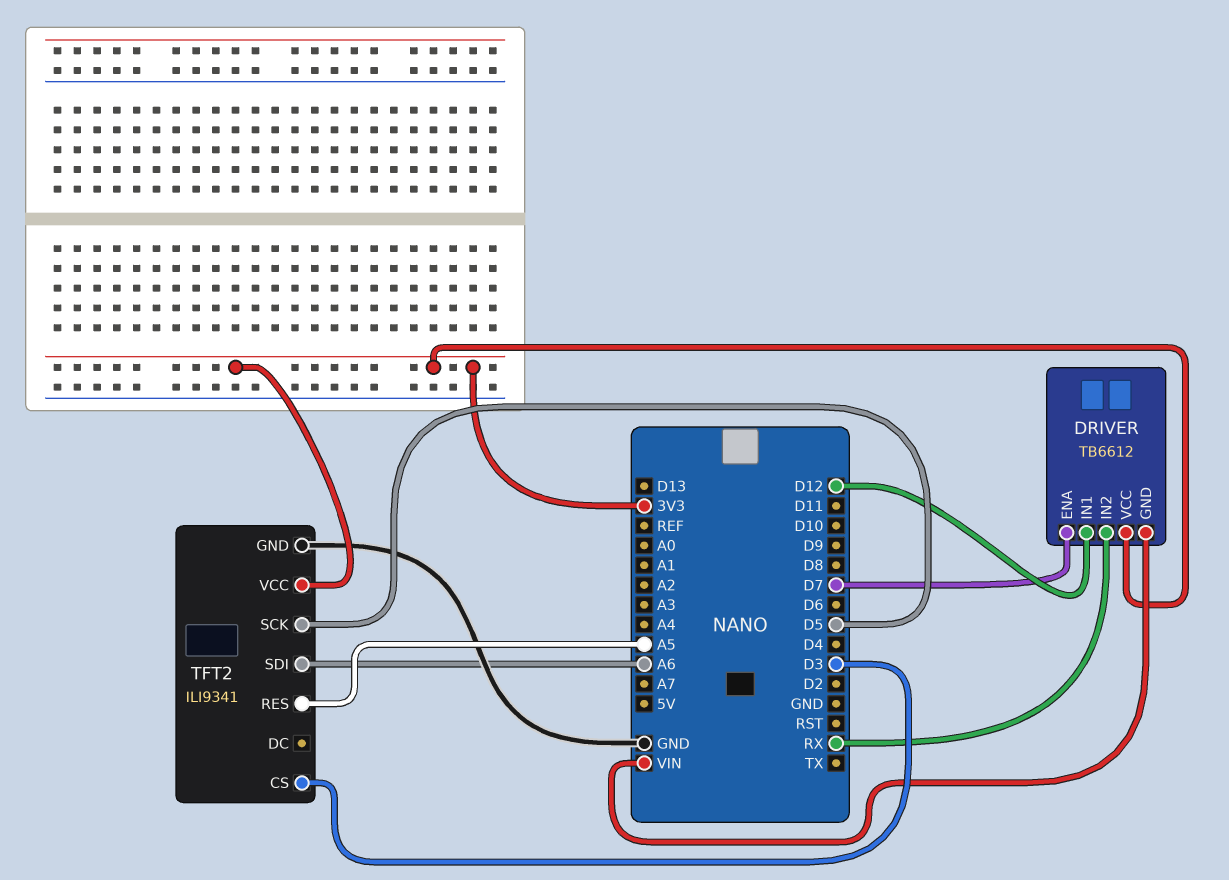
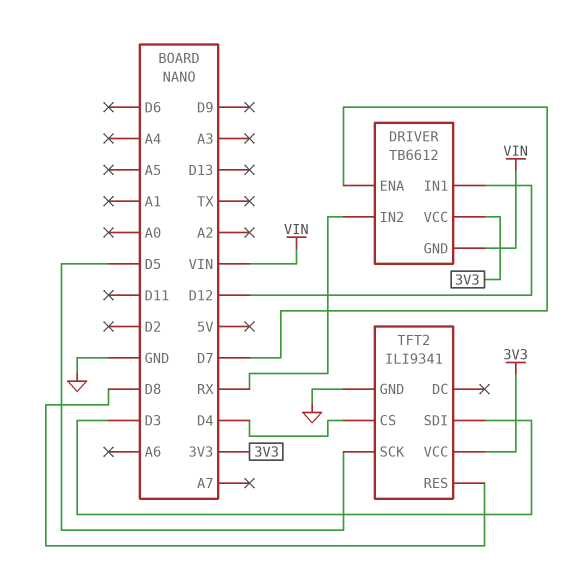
TFT2 pin CS: D3 -> D4
TFT2 pin RES: A5 -> D8
TFT2 pin SDI: A6 -> D3

